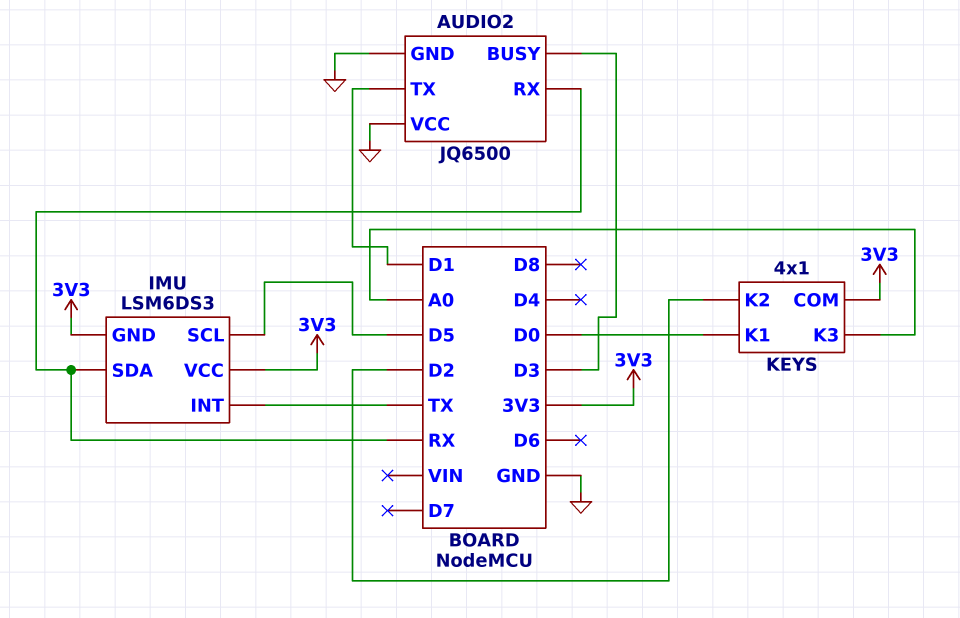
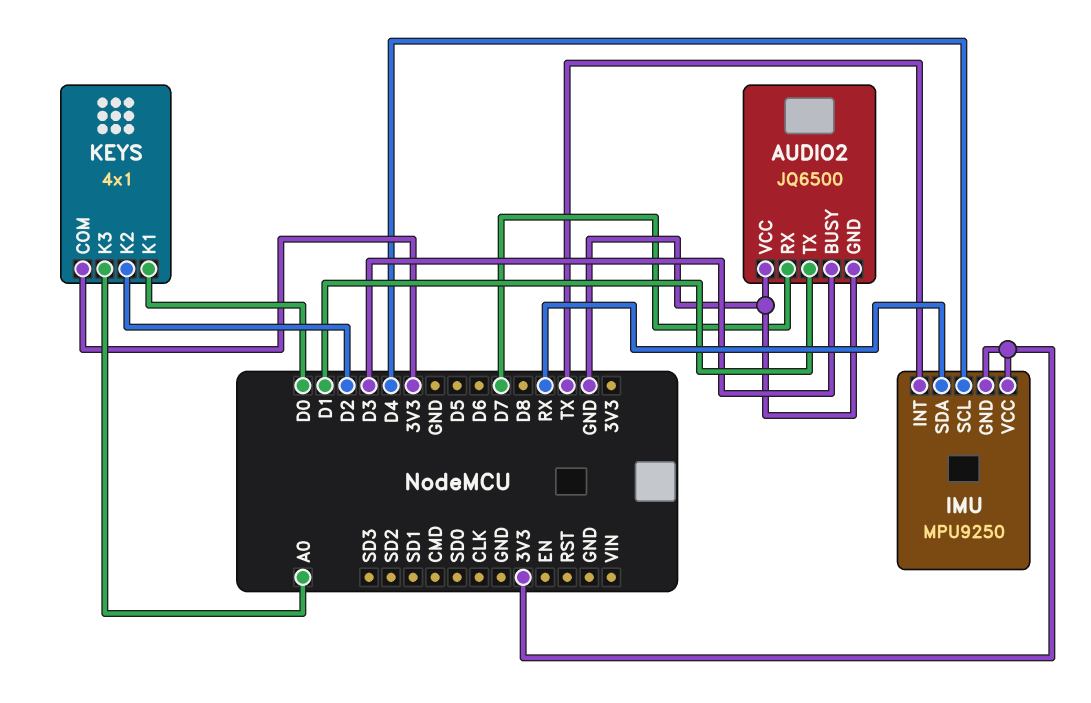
AUDIO2 pin RX: RX -> D7
IMU: LSM6DS3 -> MPU9250
IMU pin SCL: D5 -> D4

